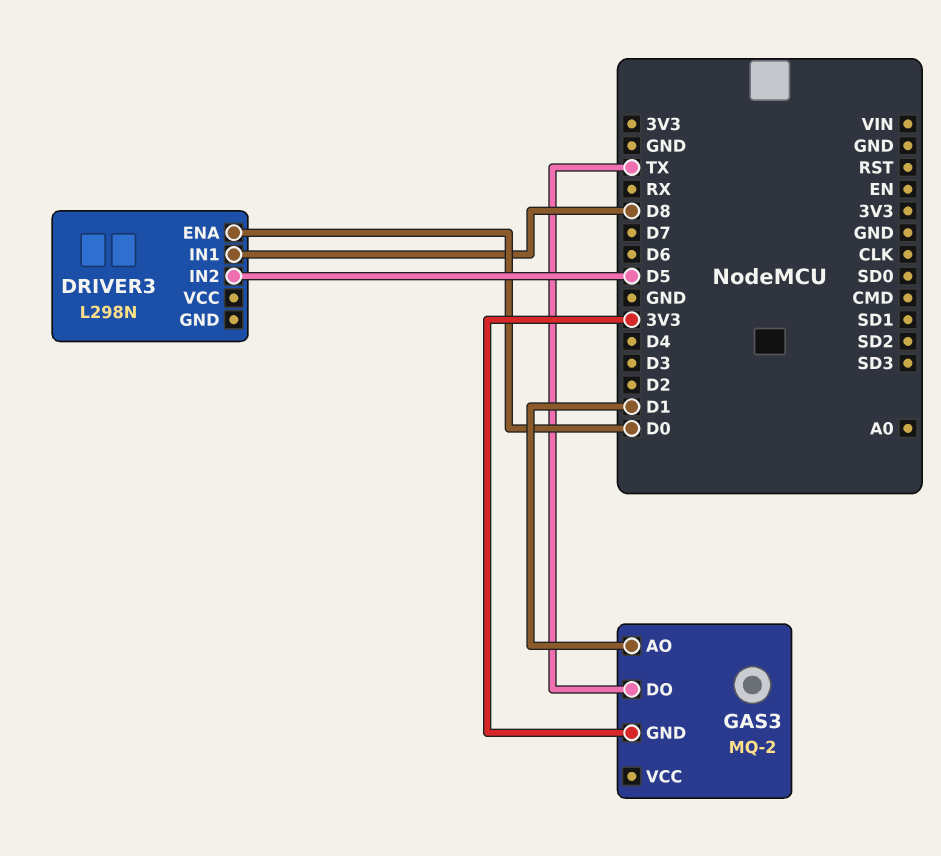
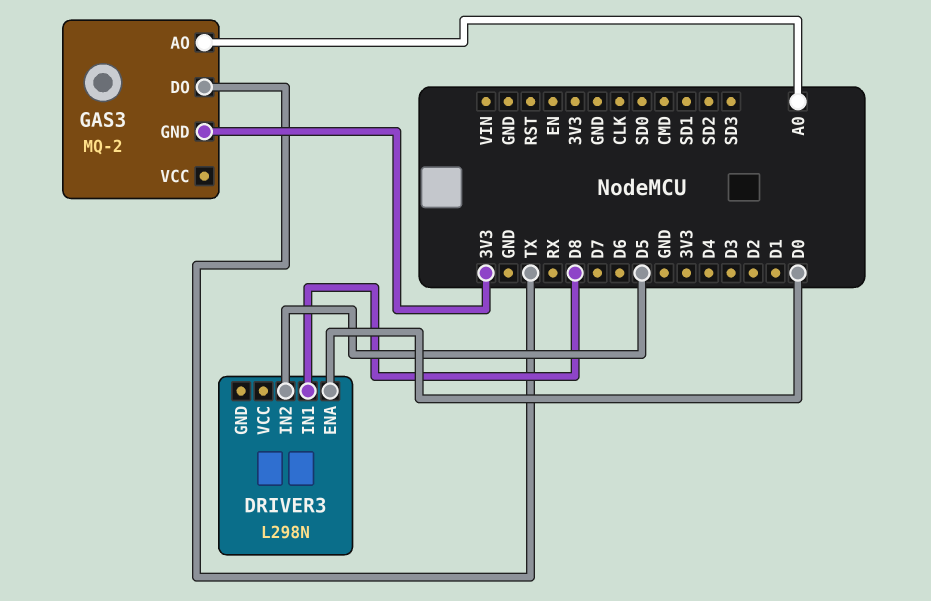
GAS3 pin AO: D1 -> A0

